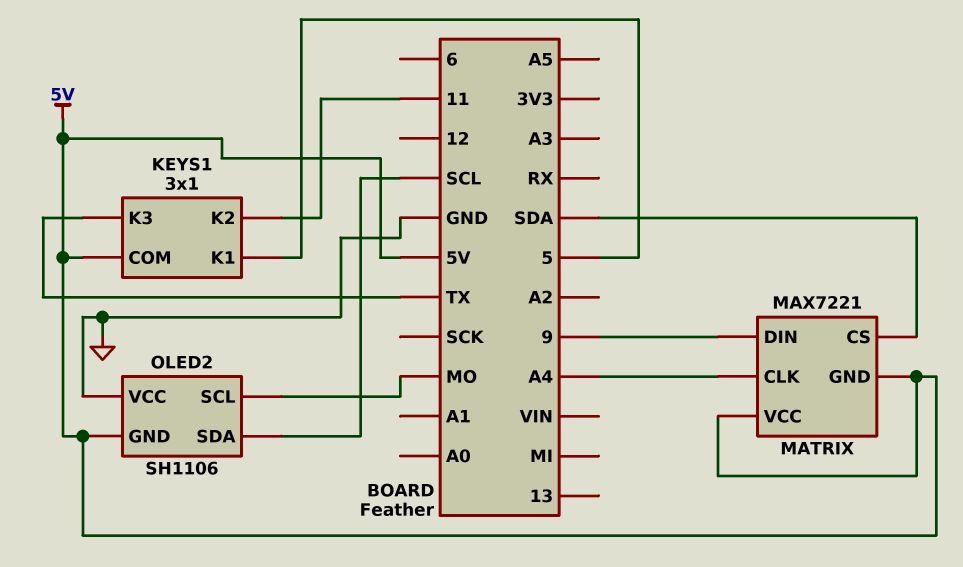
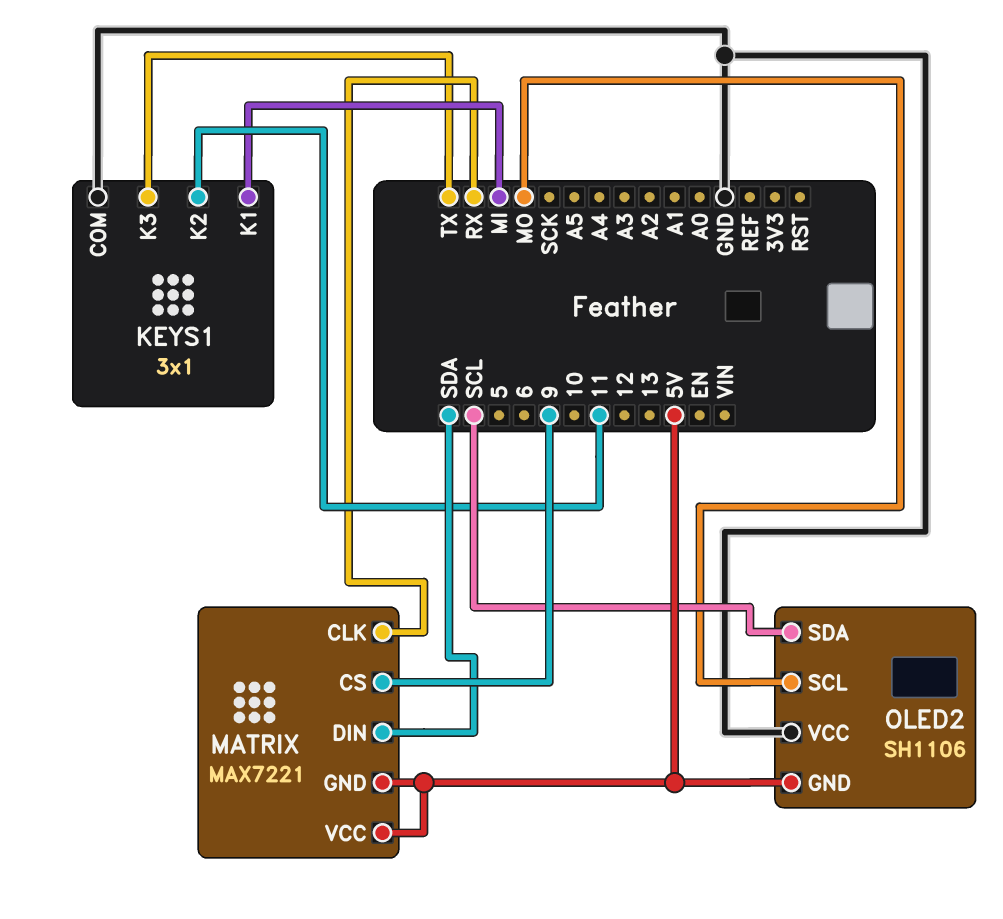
KEYS1 pin COM: 5V -> GND
KEYS1 pin K1: 5 -> MI
MATRIX pin CLK: A4 -> RX
MATRIX pin CS: SDA -> 9
MATRIX pin DIN: 9 -> SDA

